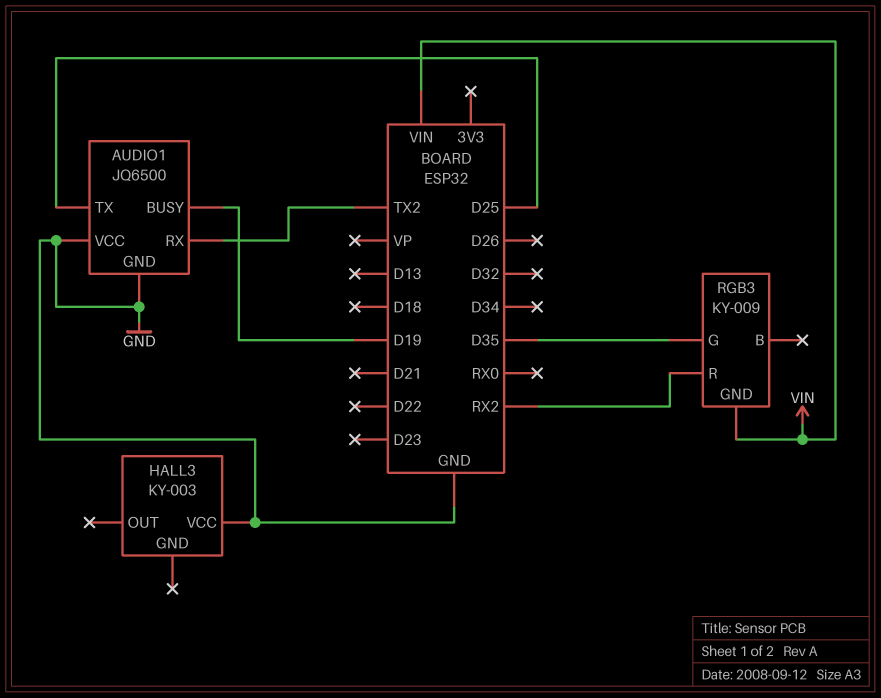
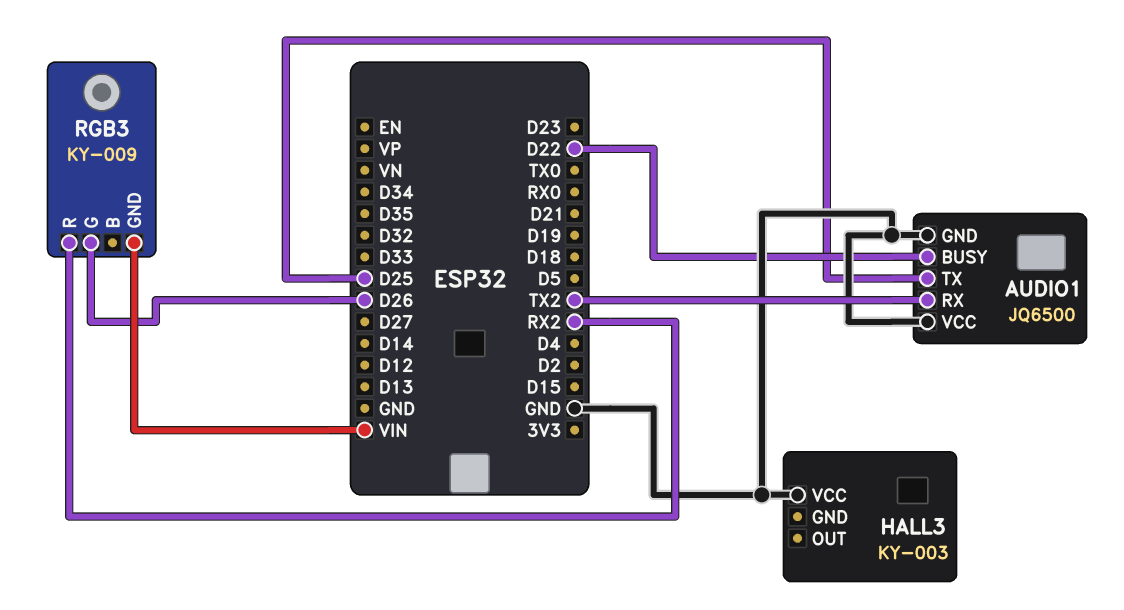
AUDIO1 pin BUSY: D19 -> D22
RGB3 pin G: D35 -> D26

